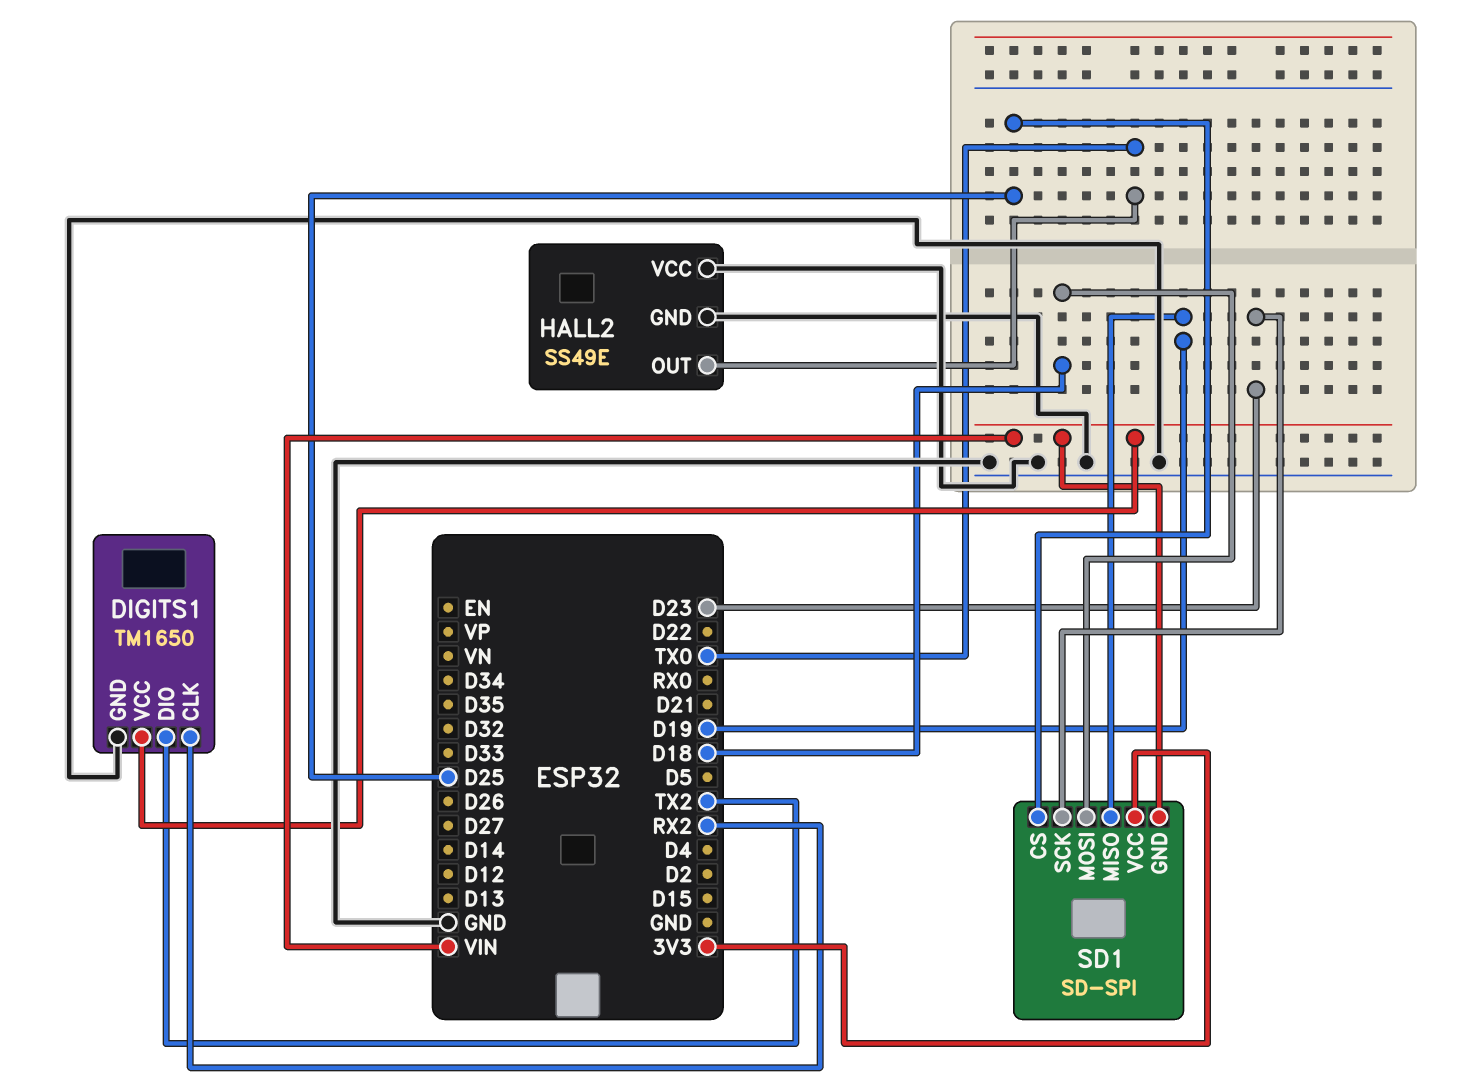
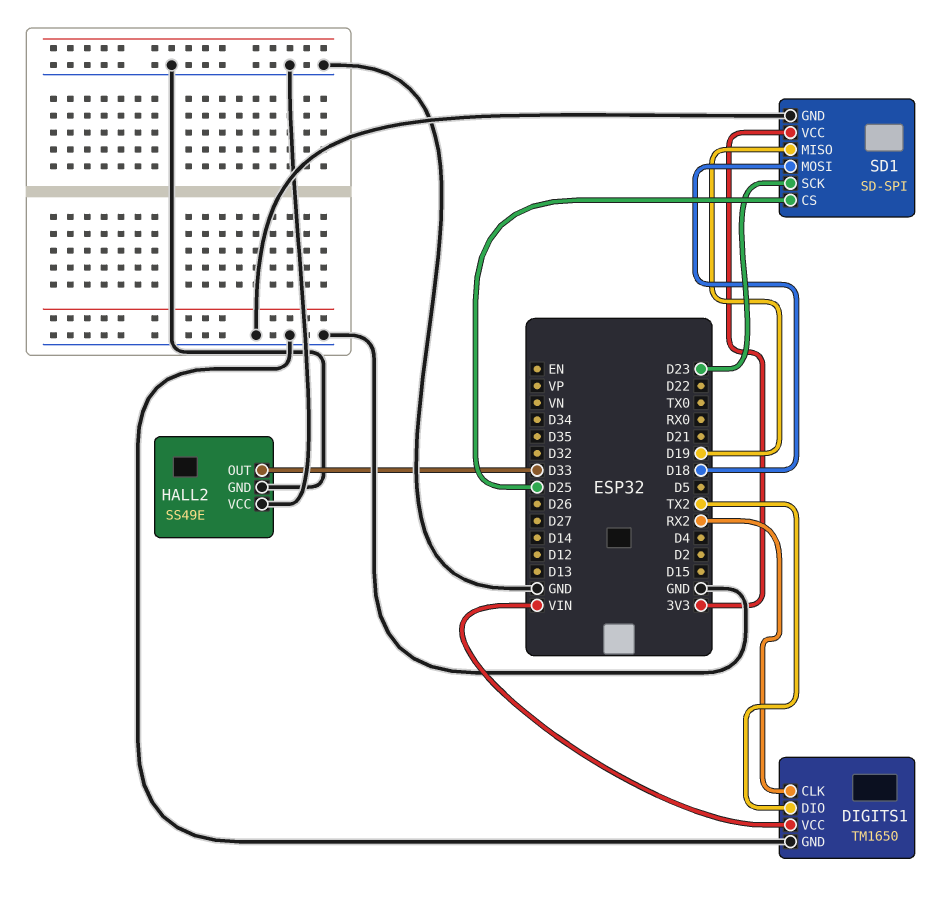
HALL2 pin OUT: TX0 -> D33
SD1 pin GND: VIN -> GND

